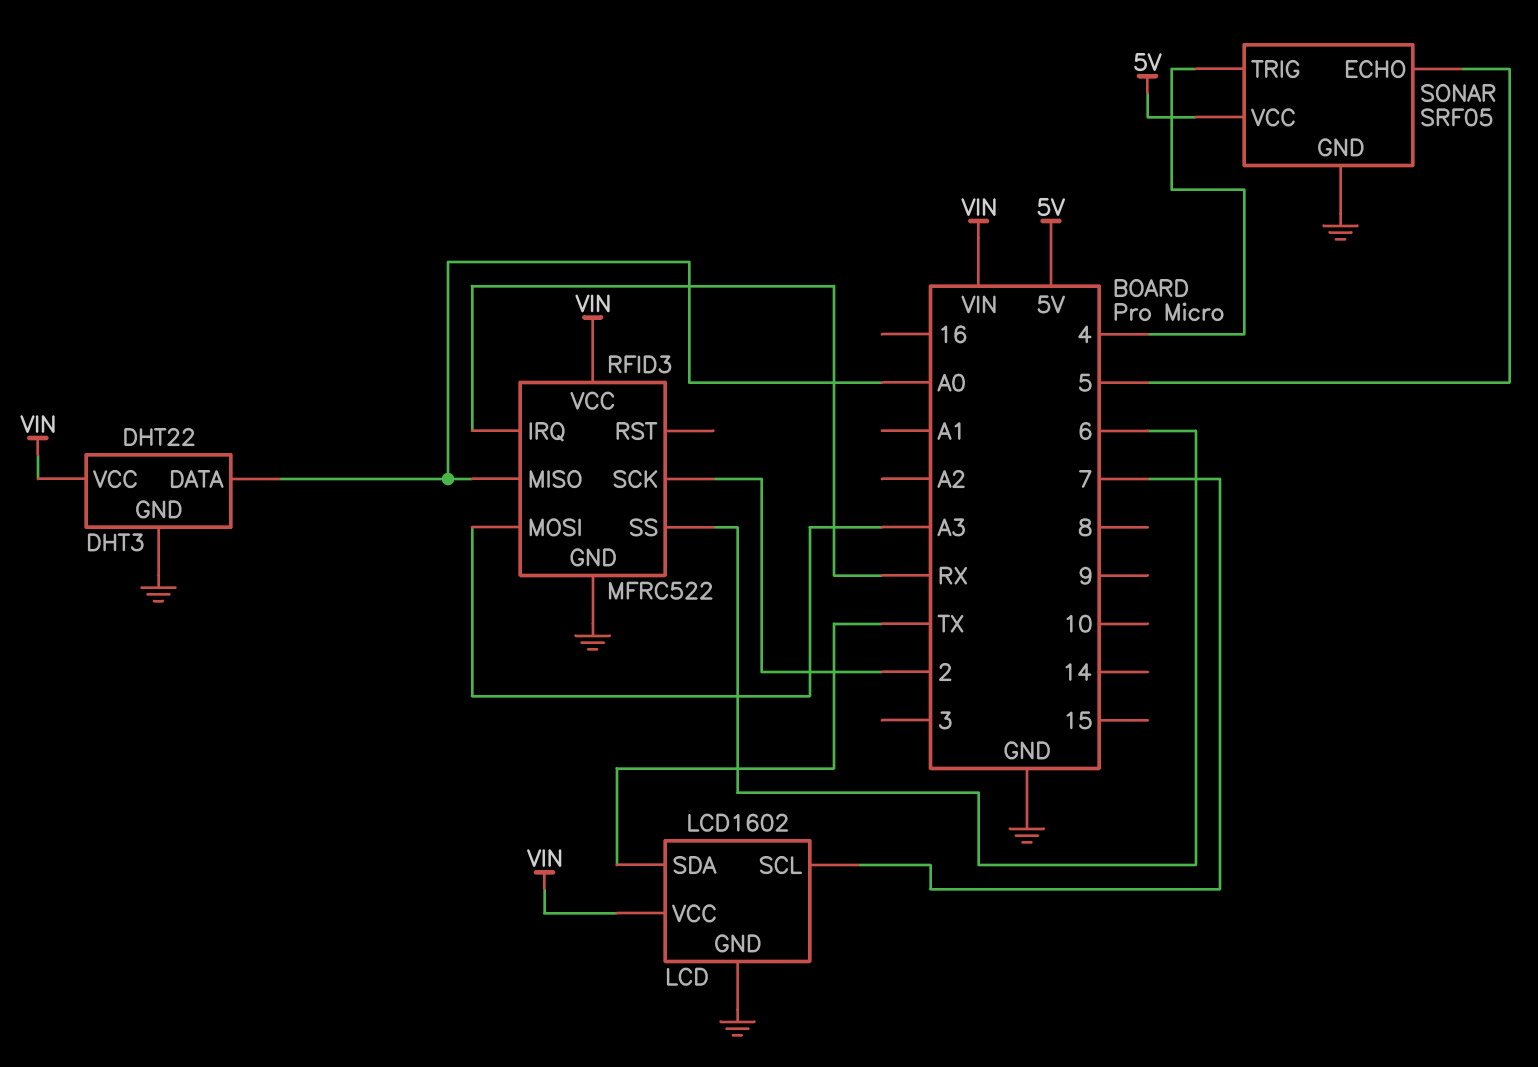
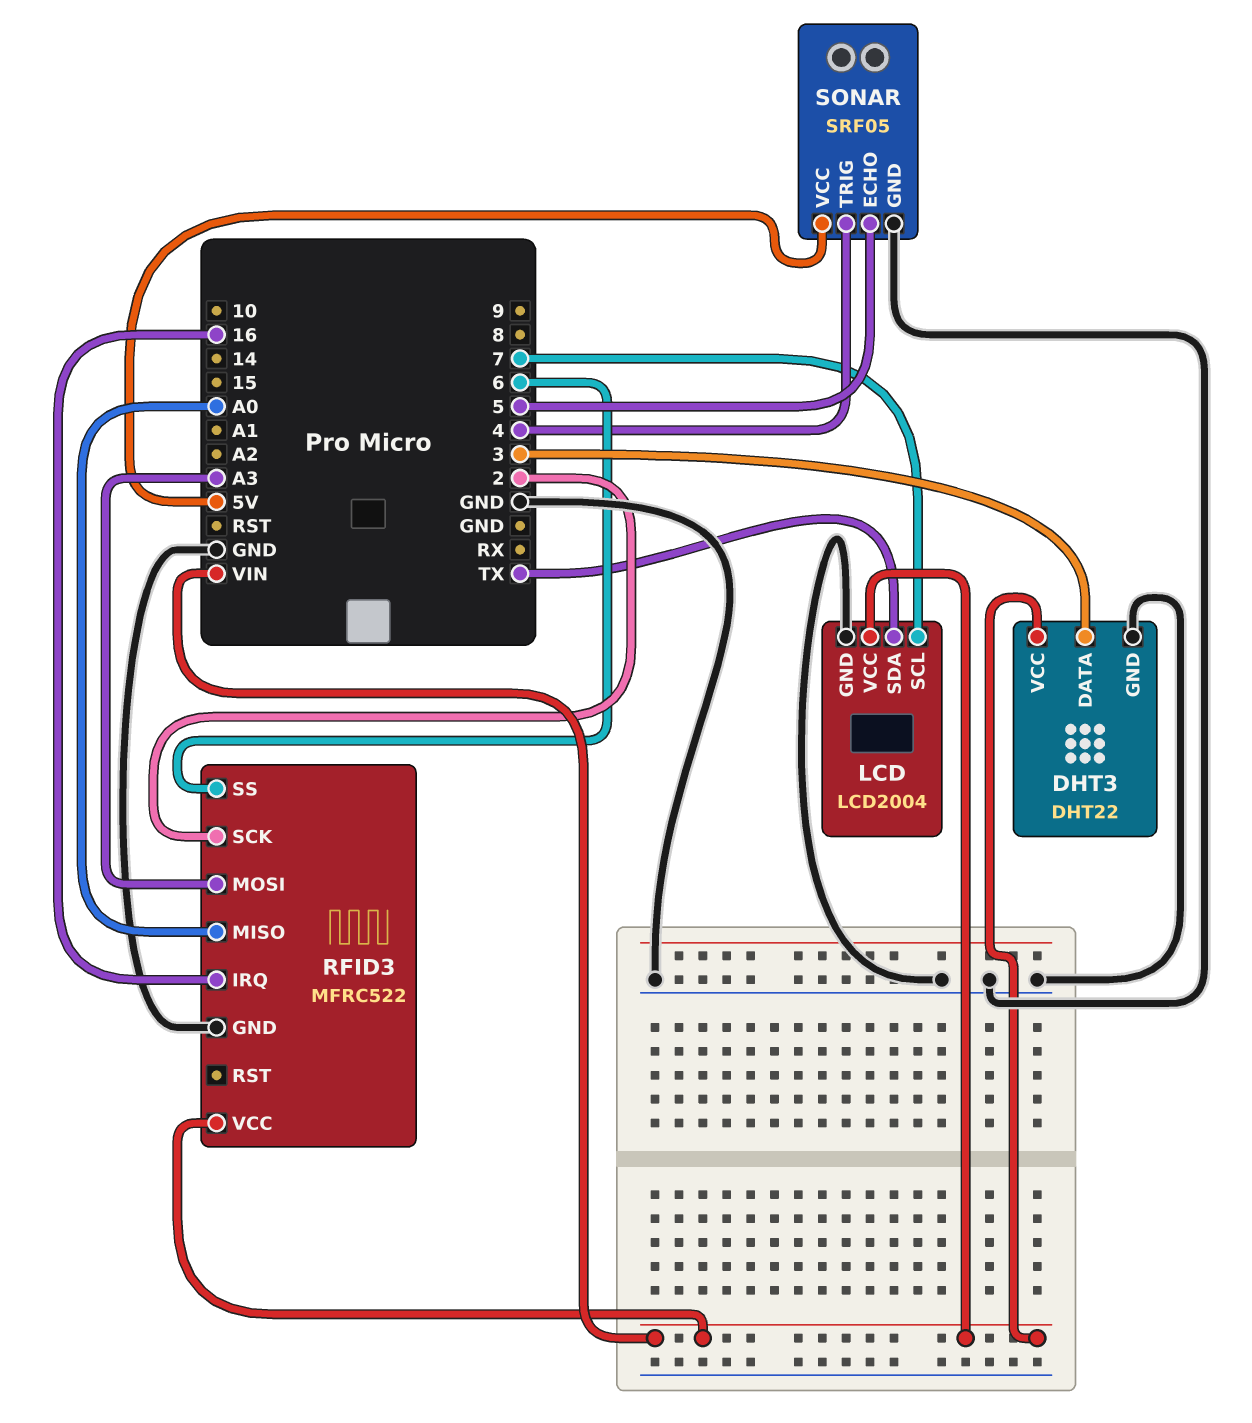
DHT3 pin DATA: A0 -> 3
LCD: LCD1602 -> LCD2004
RFID3 pin IRQ: RX -> 16

